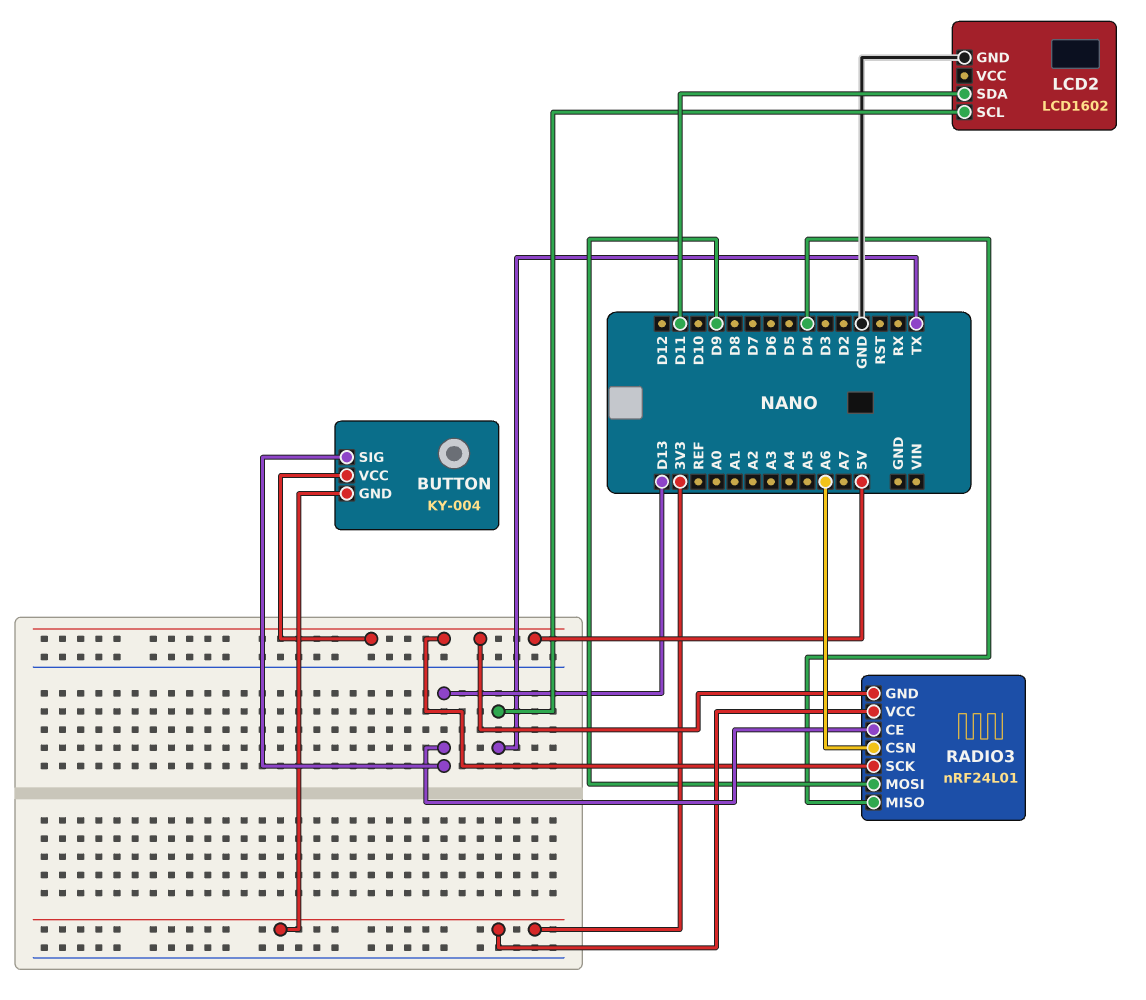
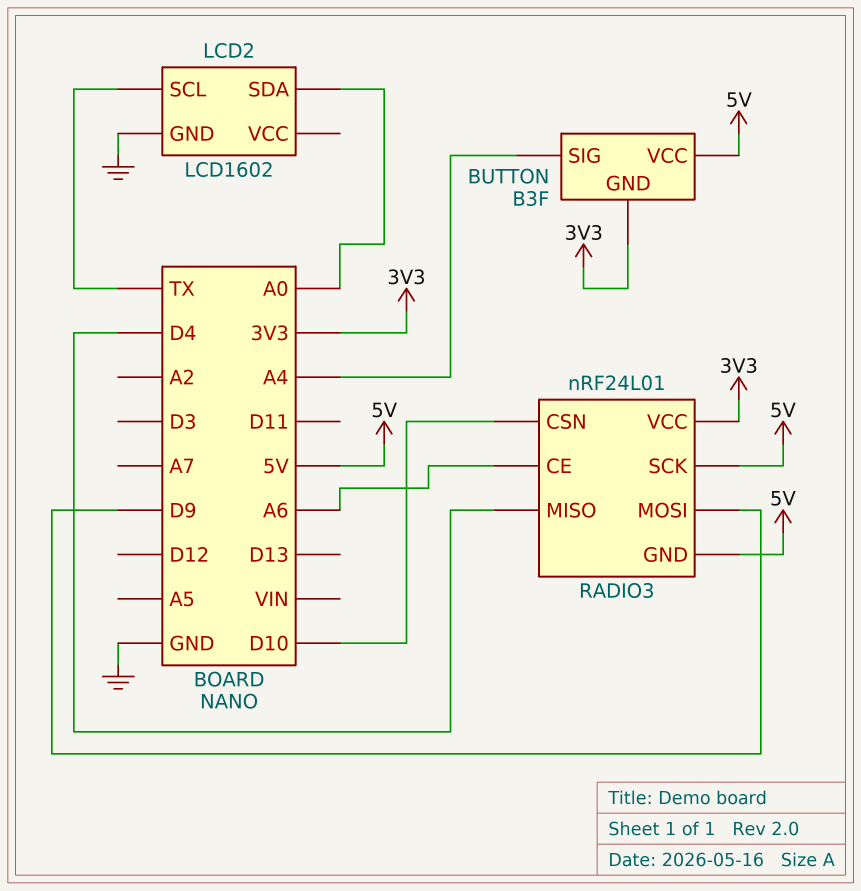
BUTTON: KY-004 -> B3F
BUTTON pin SIG: D13 -> A4
LCD2 pin SDA: D11 -> A0
RADIO3 pin CE: D13 -> A6
RADIO3 pin CSN: A6 -> D10

